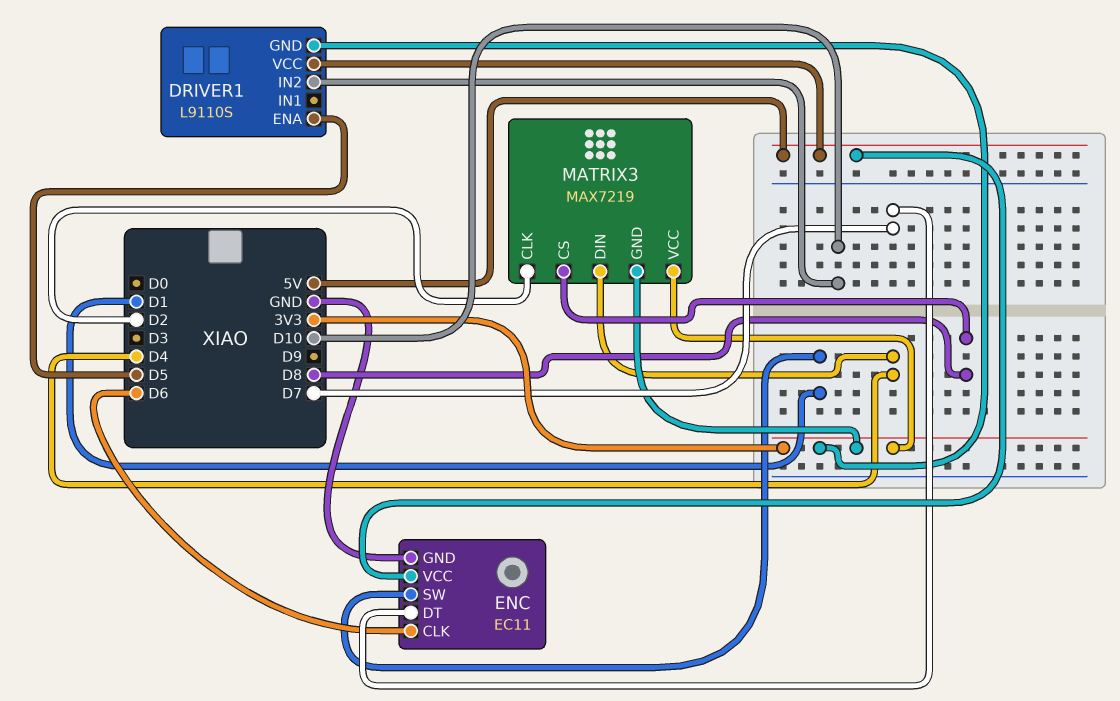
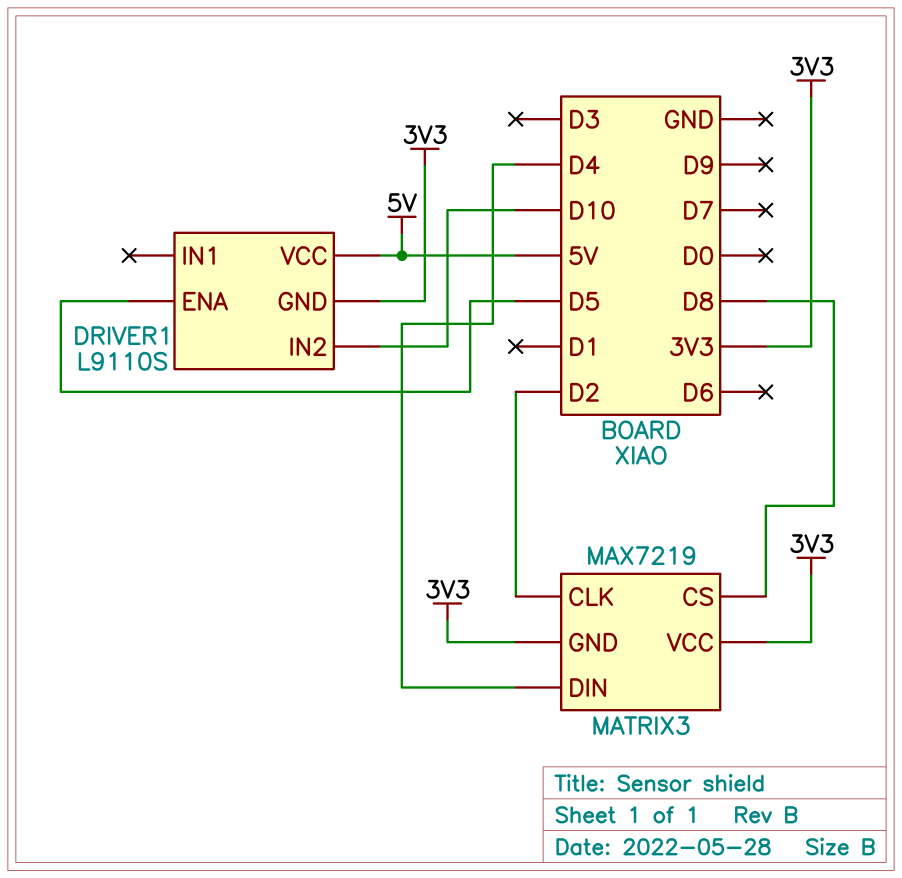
ENC: EC11 -> none
ENC pin CLK: D6 -> none
ENC pin DT: D7 -> none
ENC pin GND: GND -> none
ENC pin SW: D1 -> none
ENC pin VCC: 5V -> none

